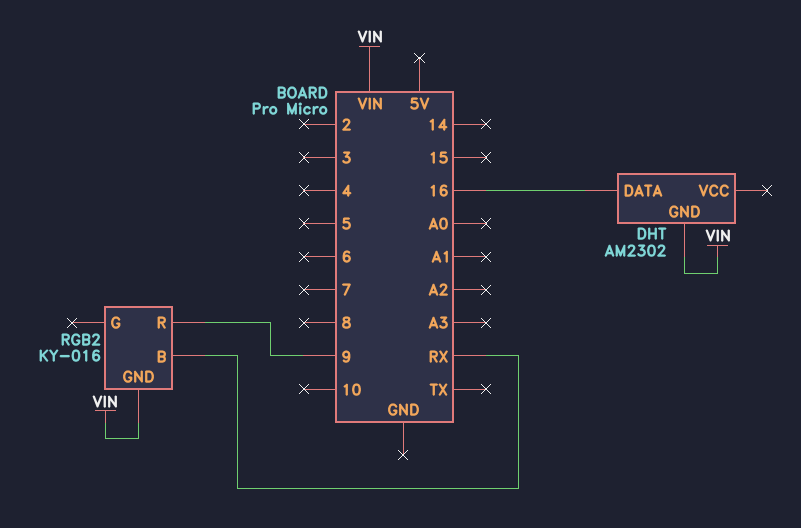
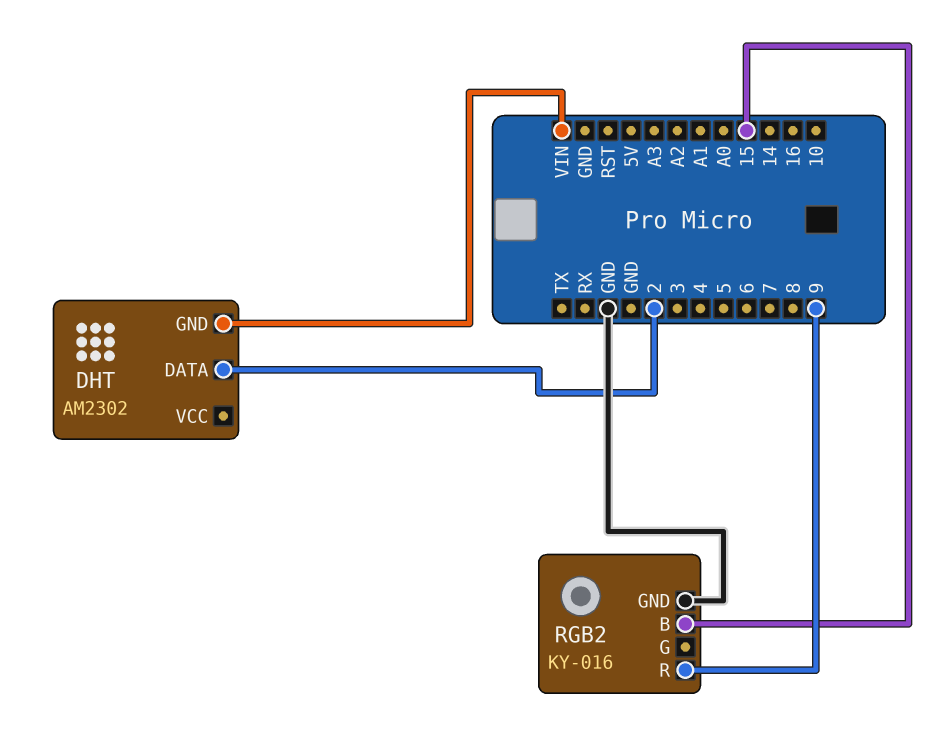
DHT pin DATA: 16 -> 2
RGB2 pin B: RX -> 15
RGB2 pin GND: VIN -> GND

